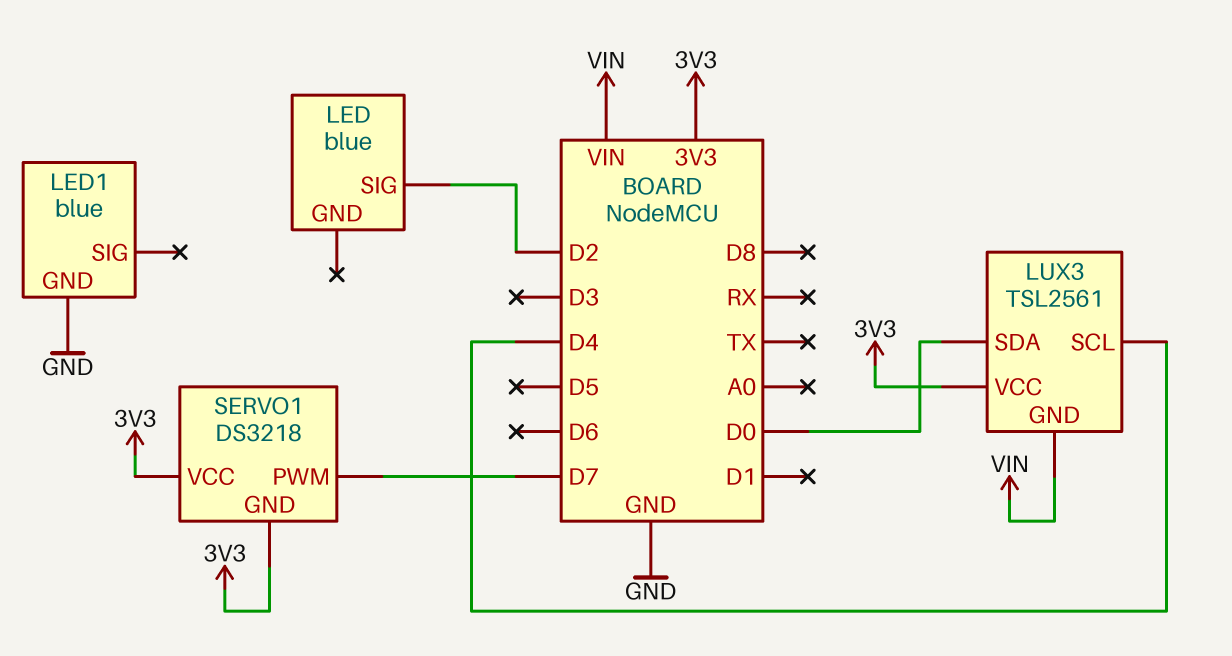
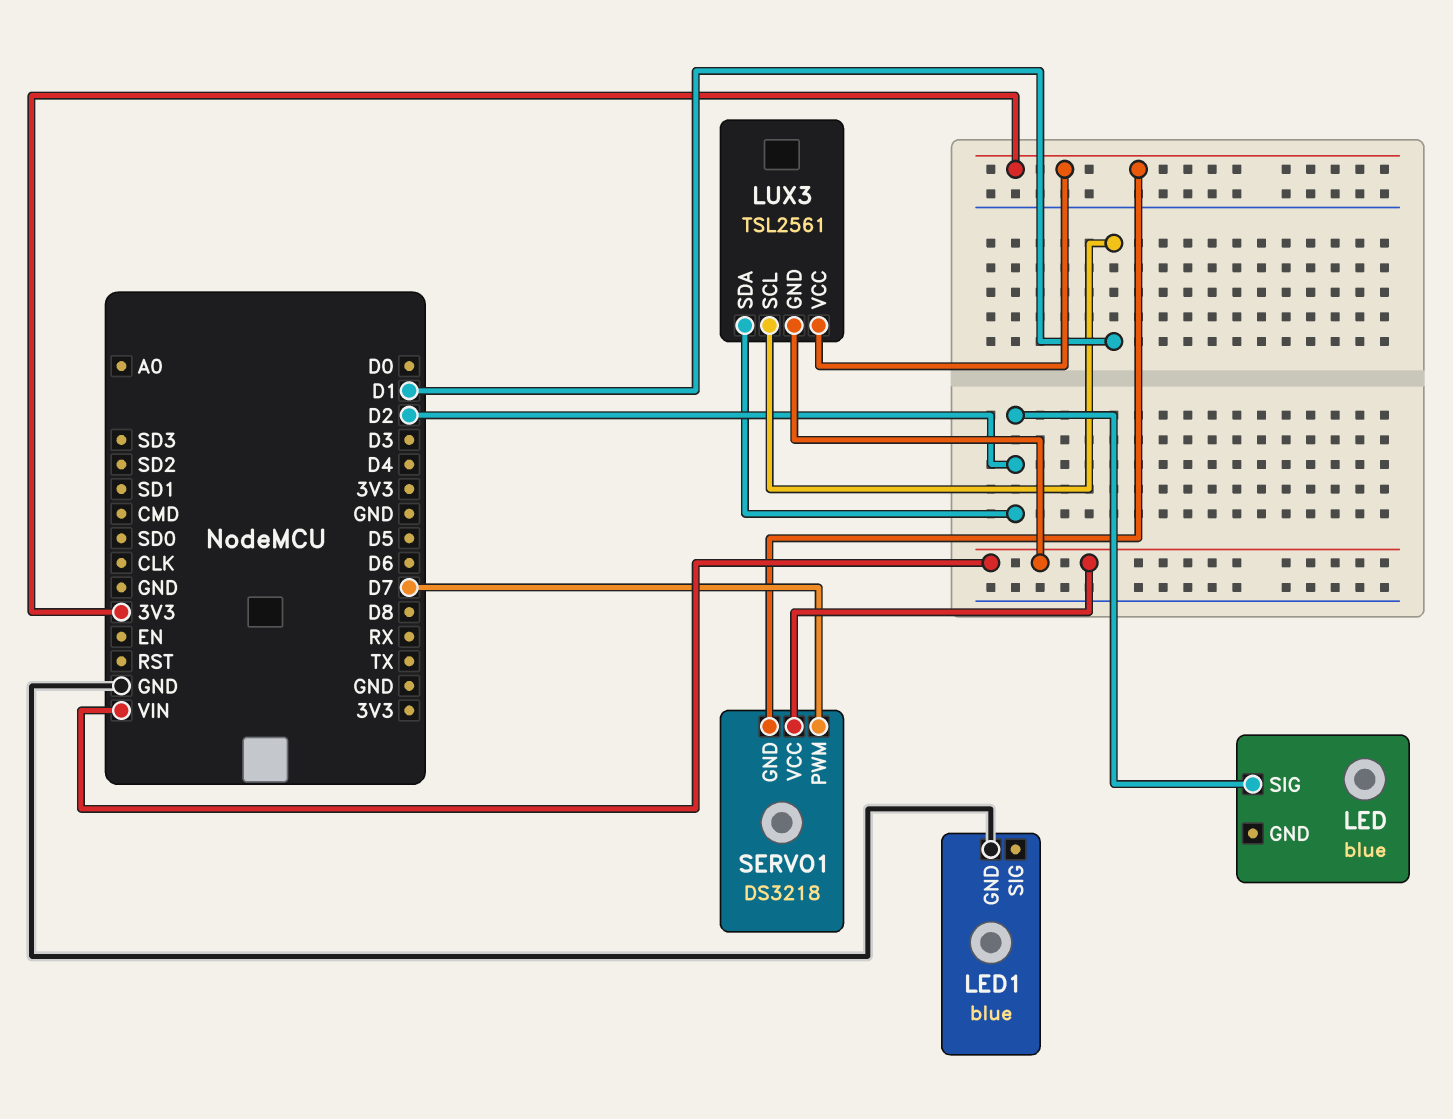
LUX3 pin SCL: D4 -> D1
LUX3 pin SDA: D0 -> D2
SERVO1 pin VCC: 3V3 -> VIN

